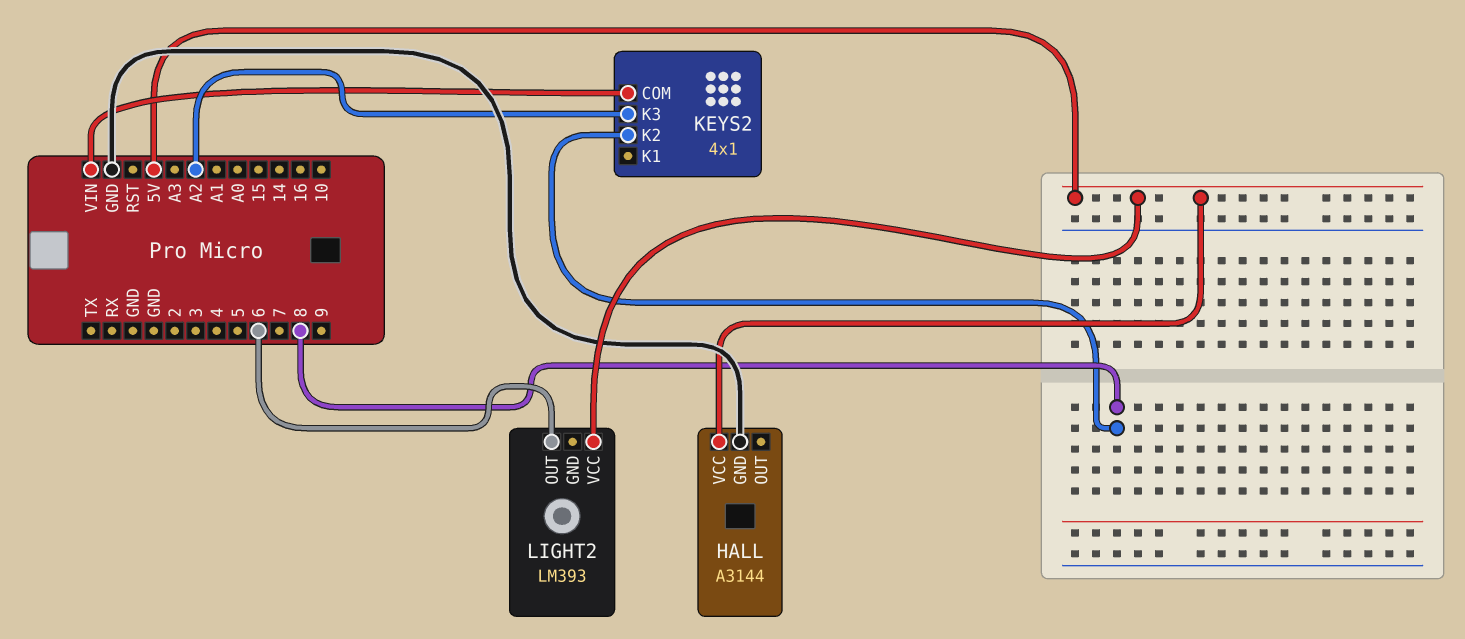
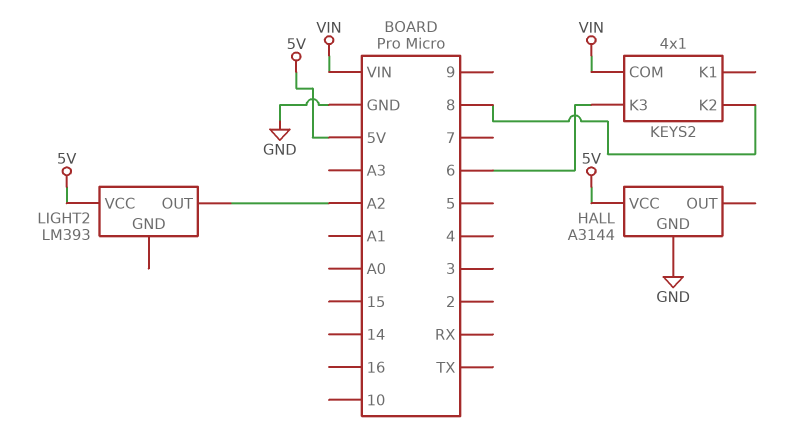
KEYS2 pin K3: A2 -> 6
LIGHT2 pin OUT: 6 -> A2

